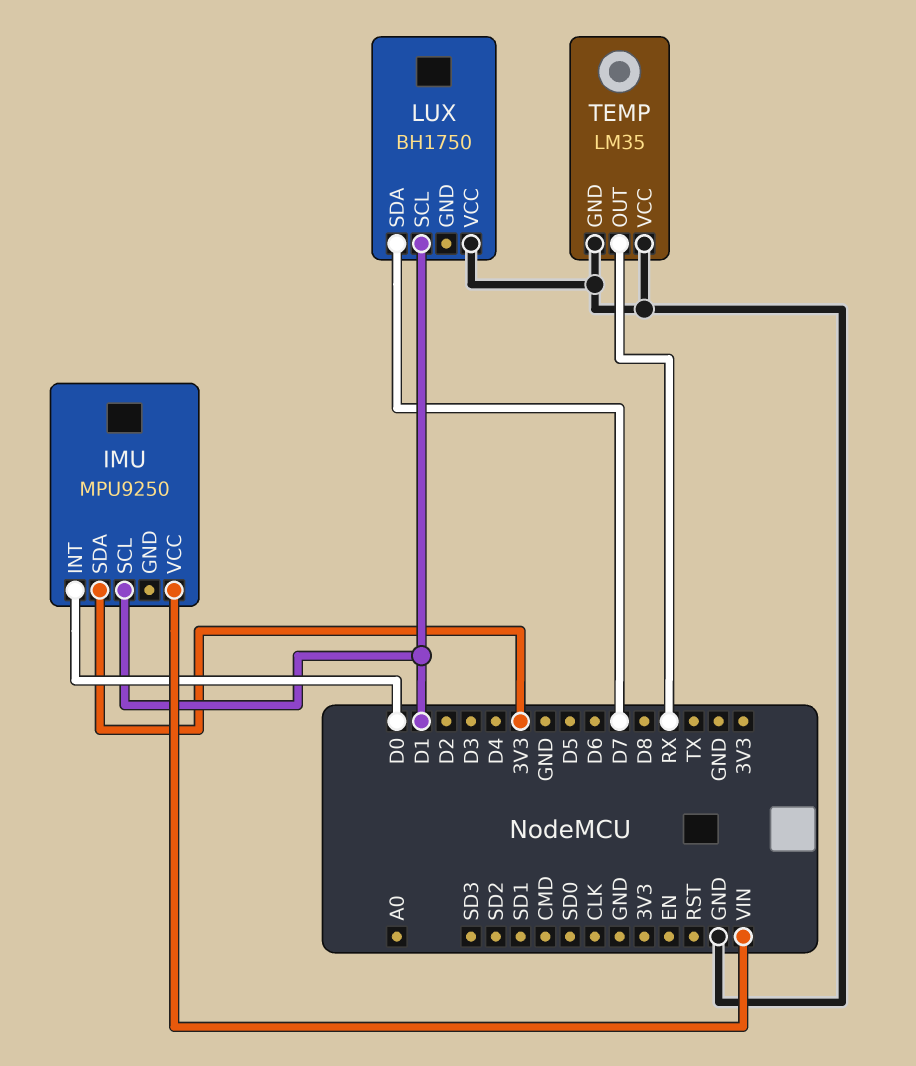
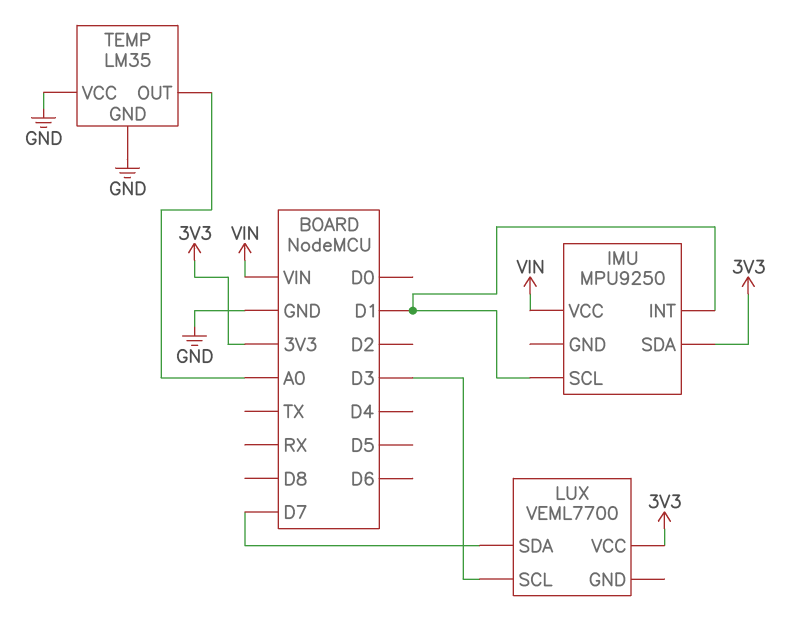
IMU pin INT: D0 -> D1
LUX: BH1750 -> VEML7700
LUX pin SCL: D1 -> D3
LUX pin VCC: GND -> 3V3
TEMP pin OUT: RX -> A0

